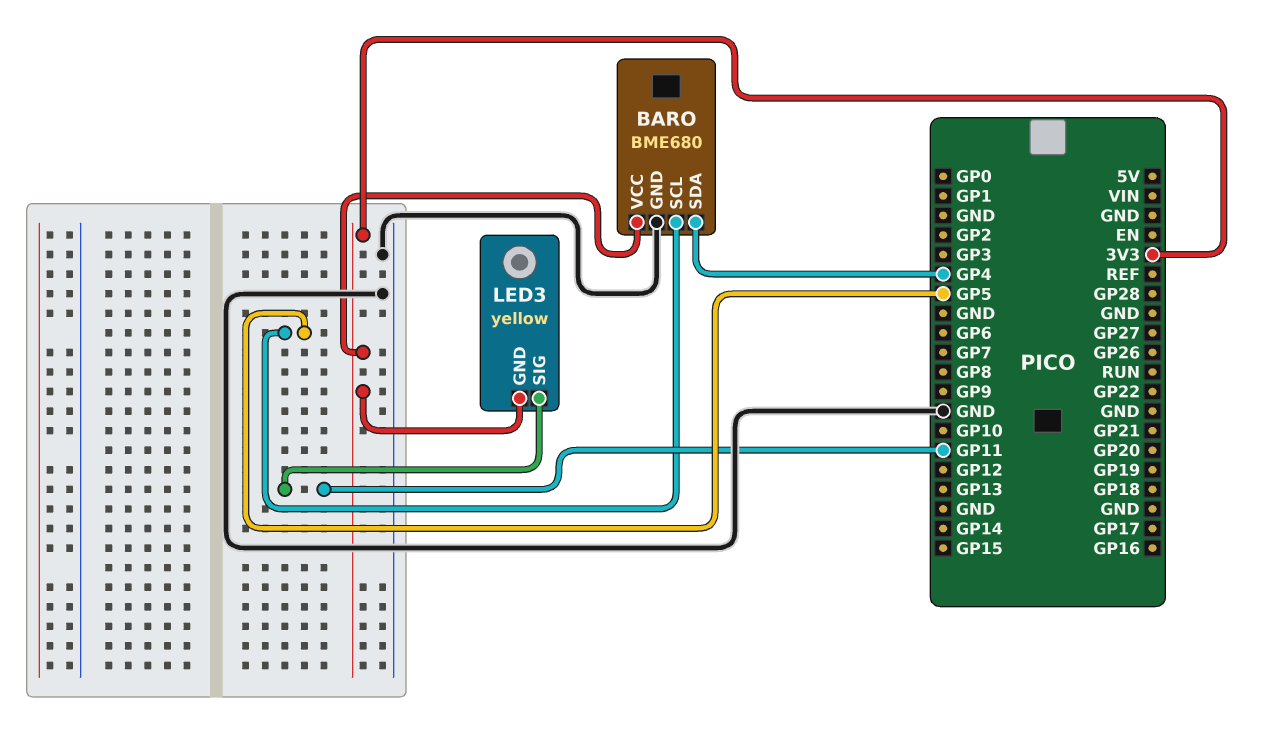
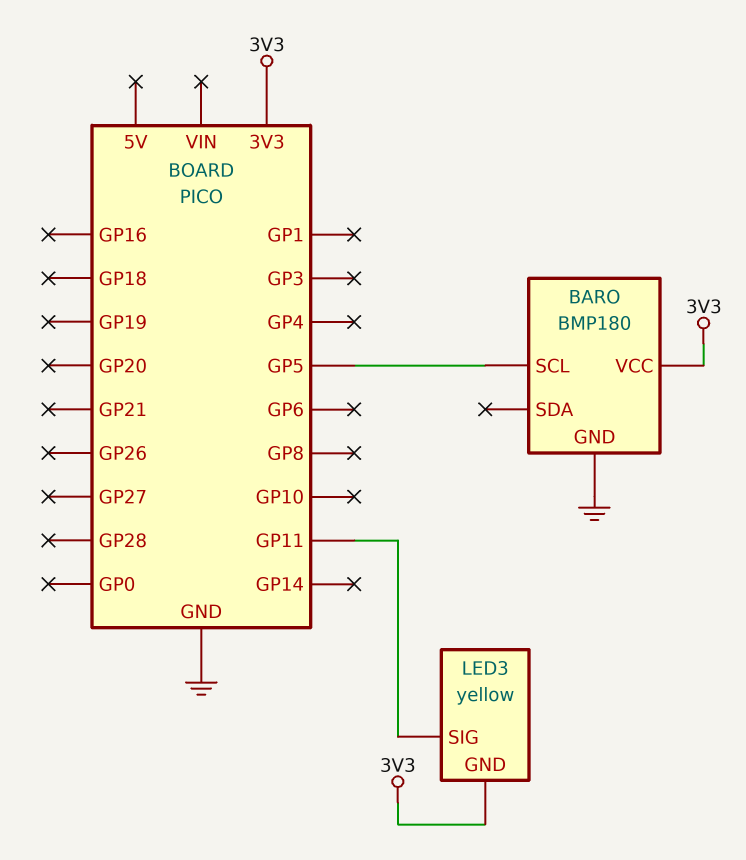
BARO: BME680 -> BMP180
BARO pin SDA: GP4 -> none

